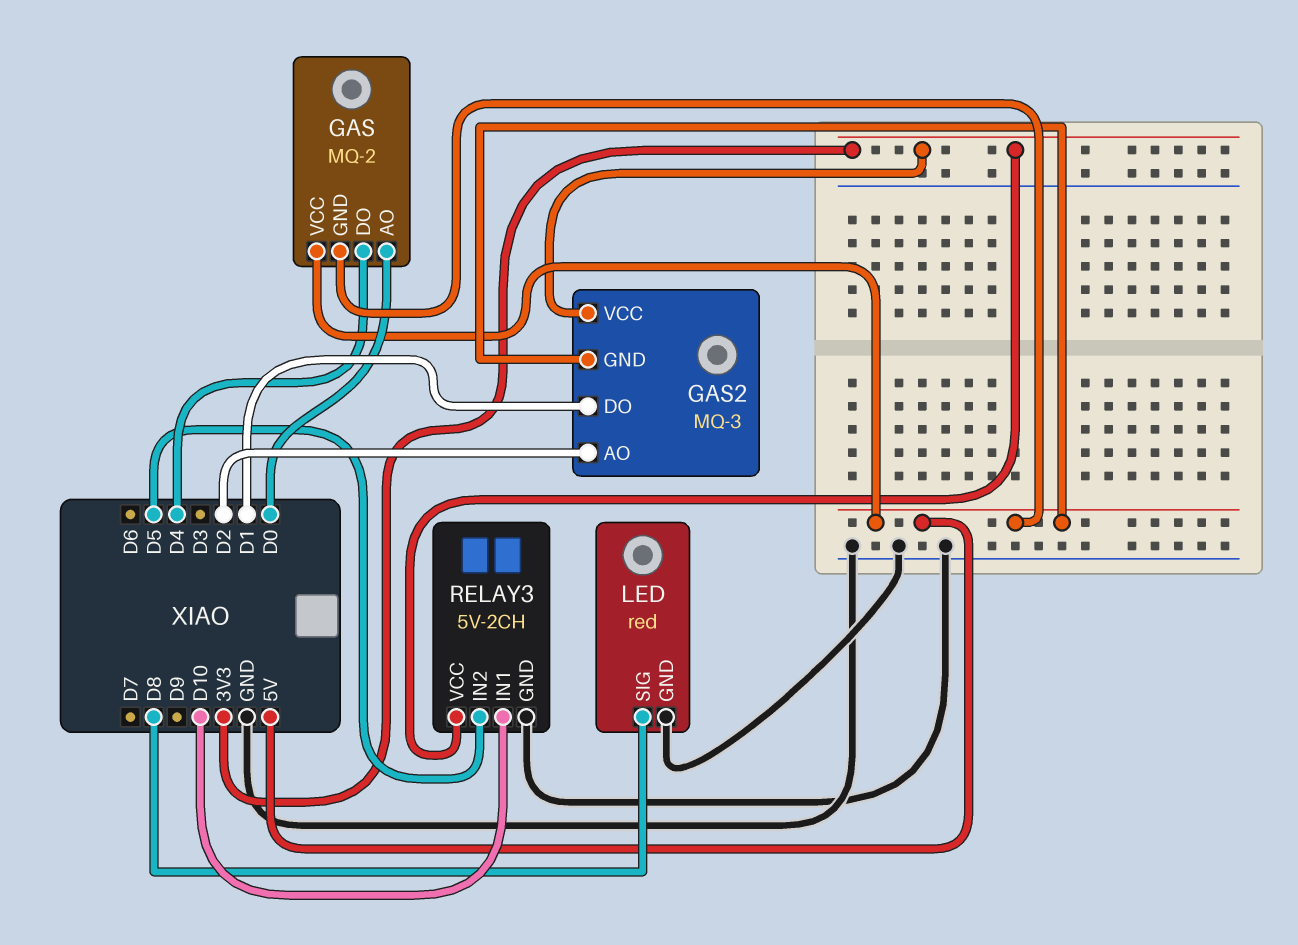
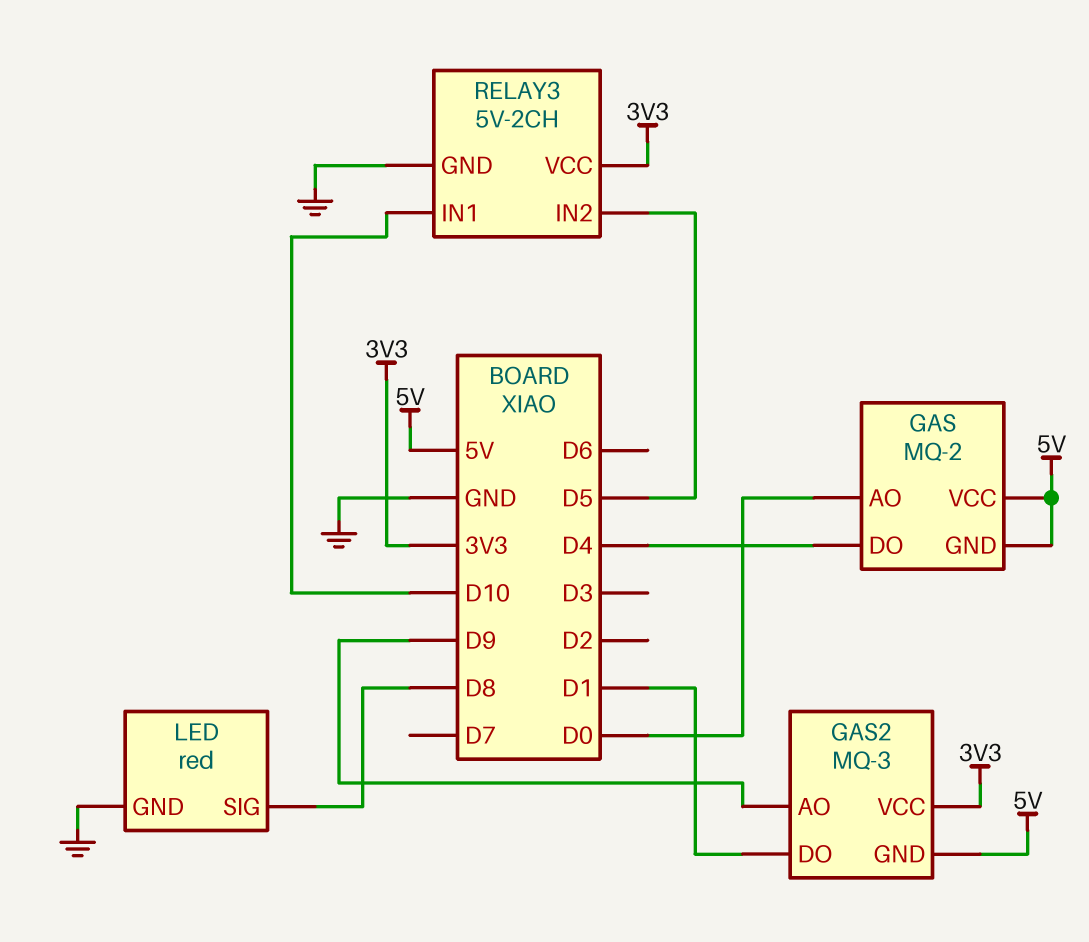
GAS2 pin AO: D2 -> D9

